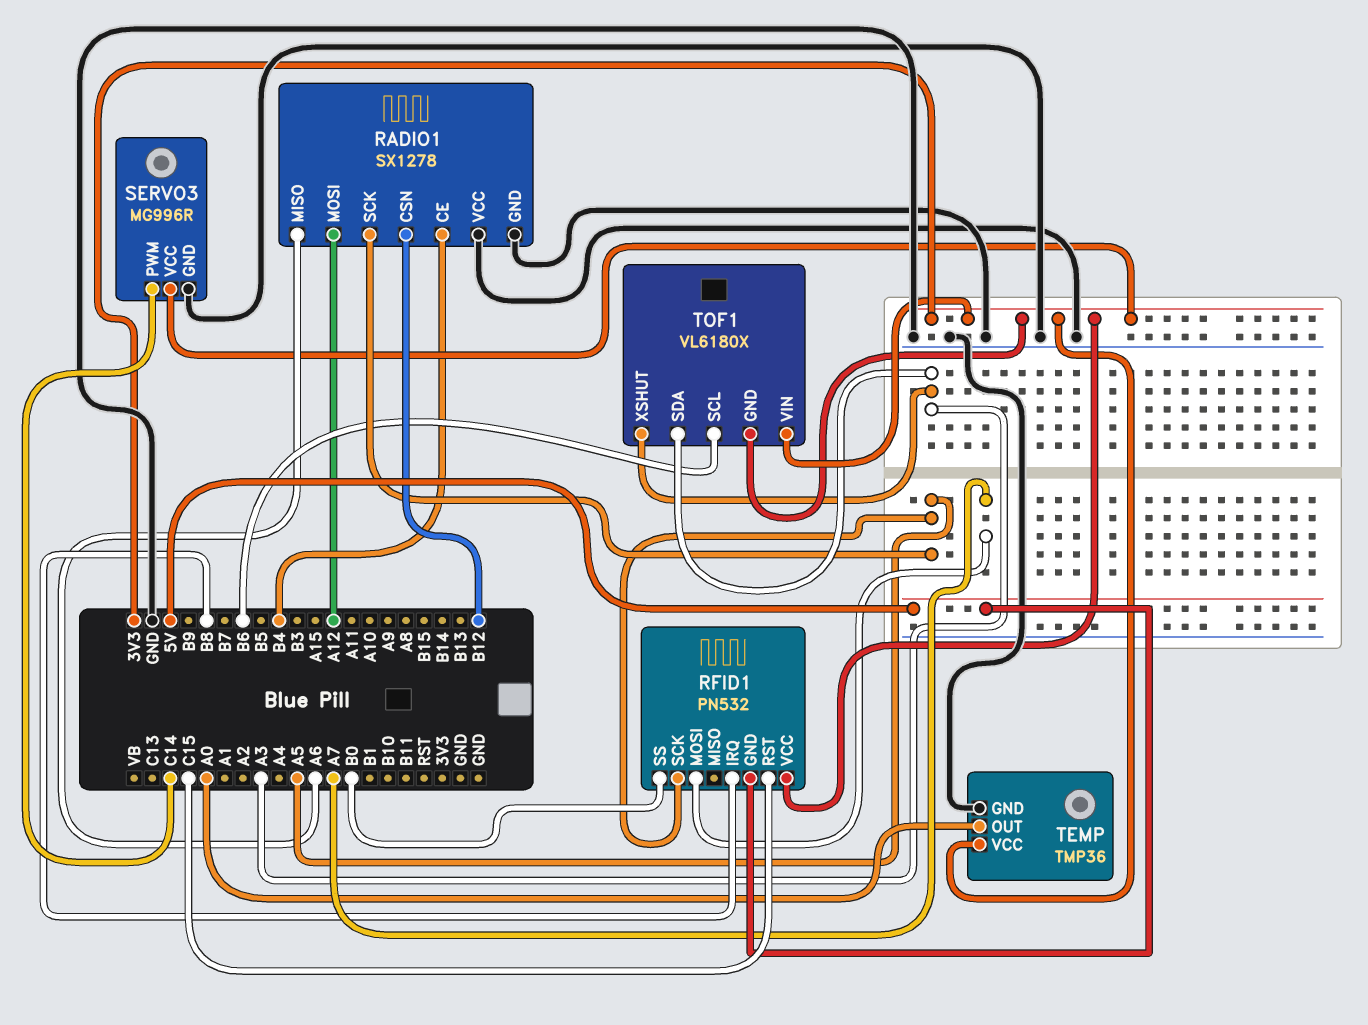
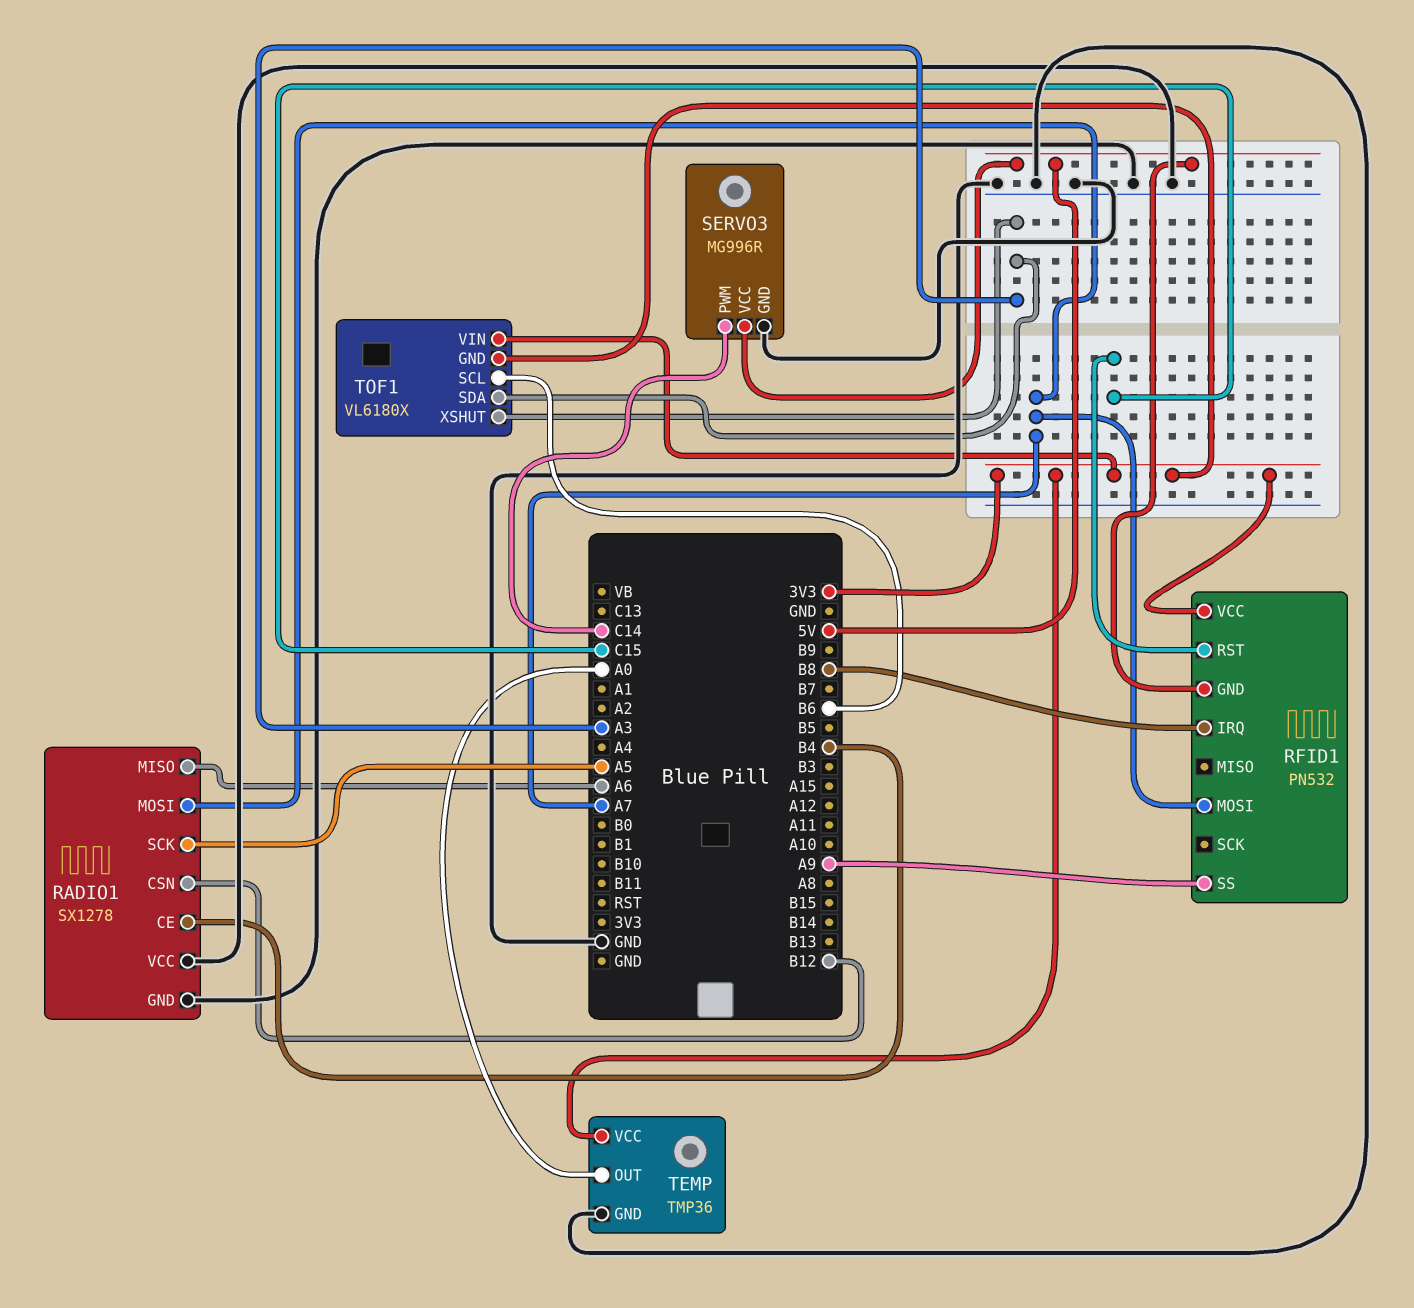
RADIO1 pin MOSI: A12 -> A7
RFID1 pin SCK: A5 -> none
RFID1 pin SS: B0 -> A9
SERVO3 pin VCC: 3V3 -> 5V

